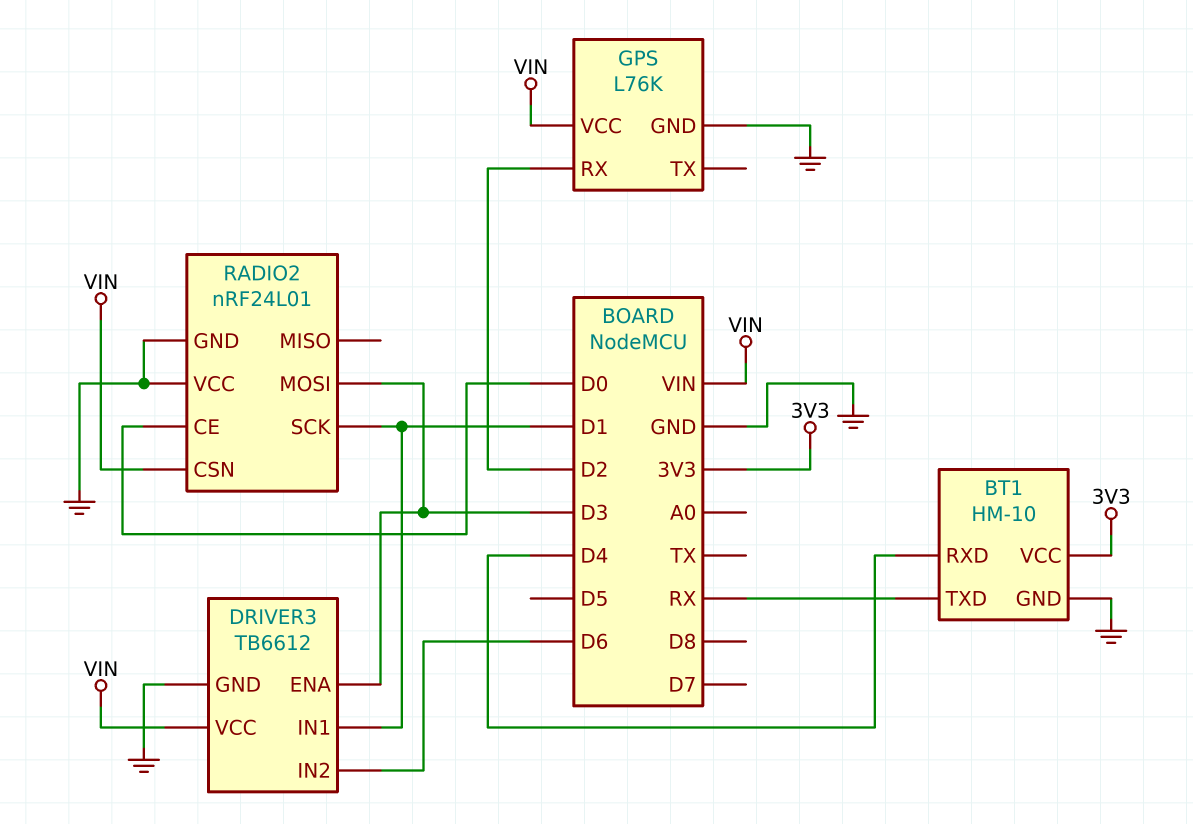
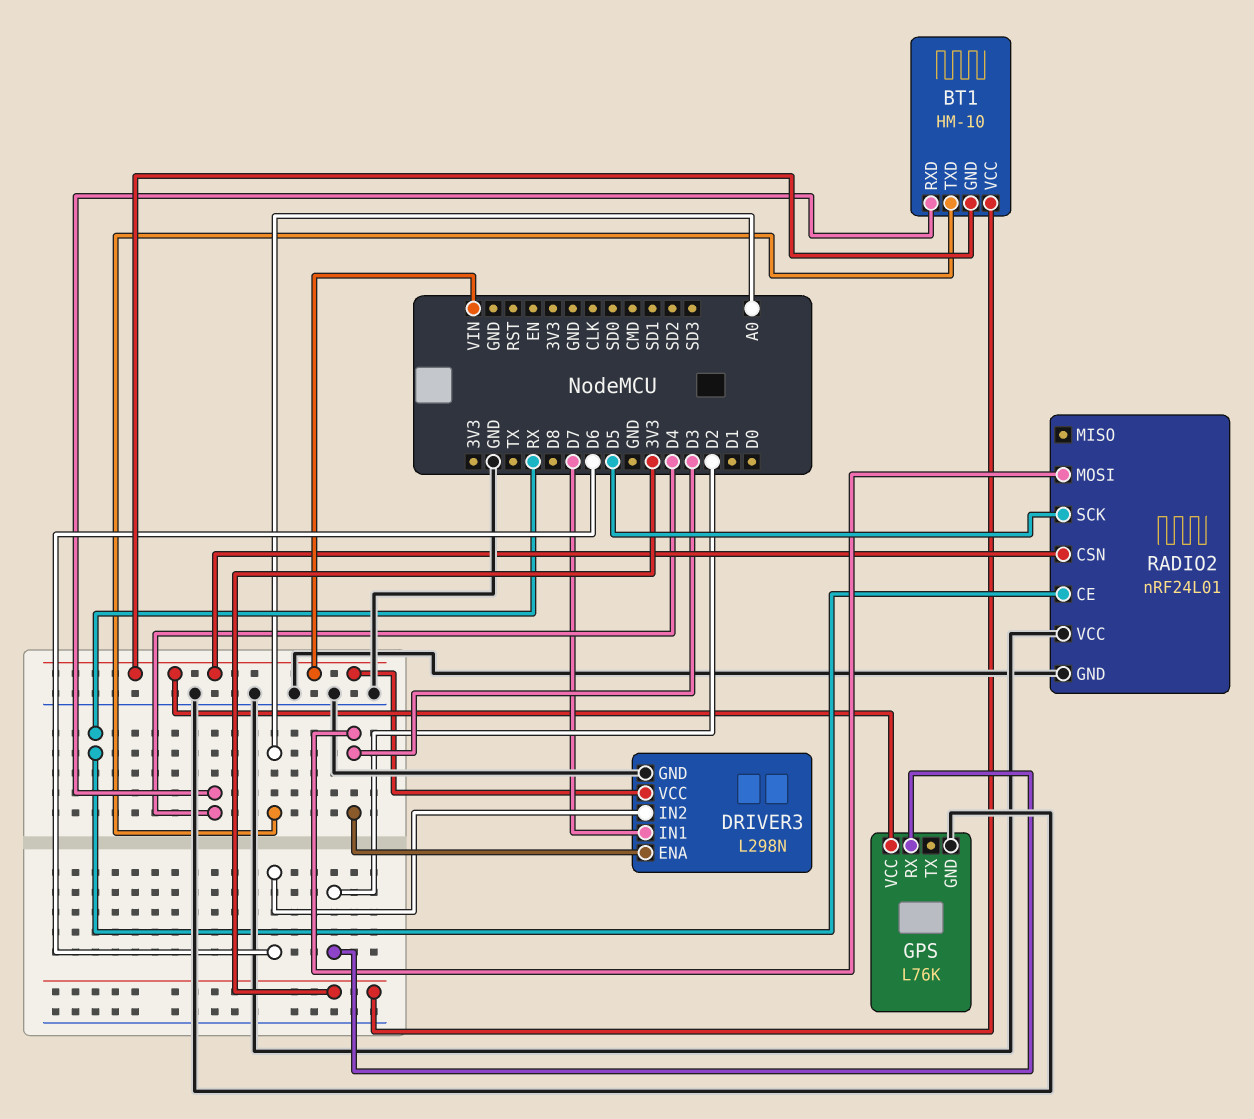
BT1 pin GND: GND -> VIN
BT1 pin TXD: RX -> A0
DRIVER3: TB6612 -> L298N
DRIVER3 pin IN1: D1 -> D7
RADIO2 pin CE: D0 -> RX
RADIO2 pin SCK: D1 -> D5

